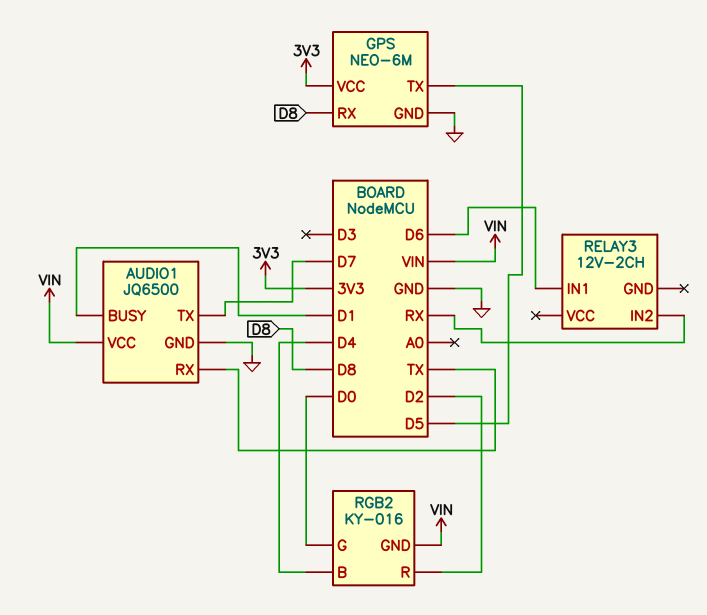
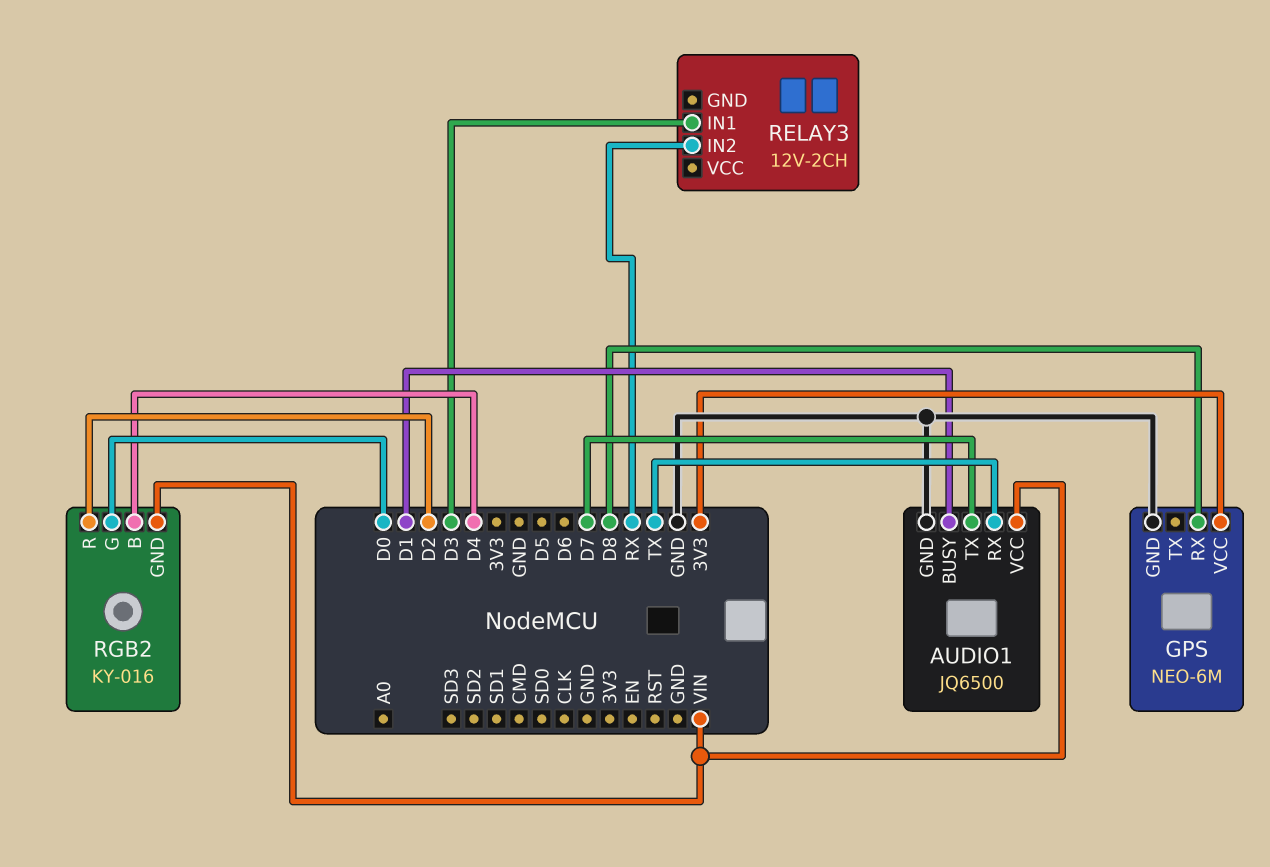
GPS pin TX: D5 -> none
RELAY3 pin IN1: D6 -> D3

